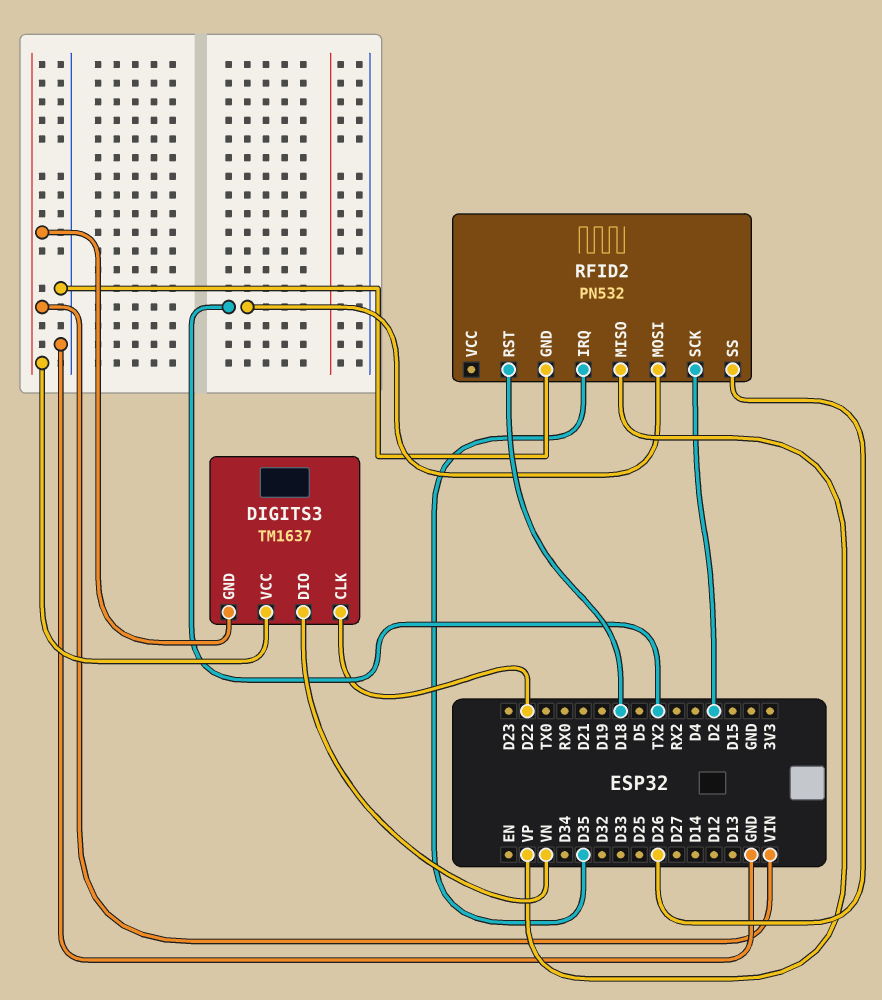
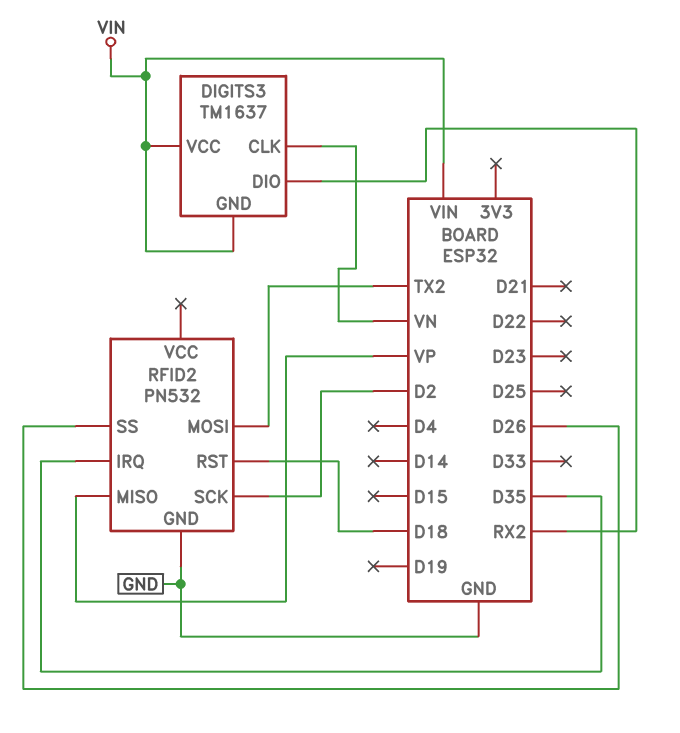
DIGITS3 pin CLK: D22 -> VN
DIGITS3 pin DIO: VN -> RX2

